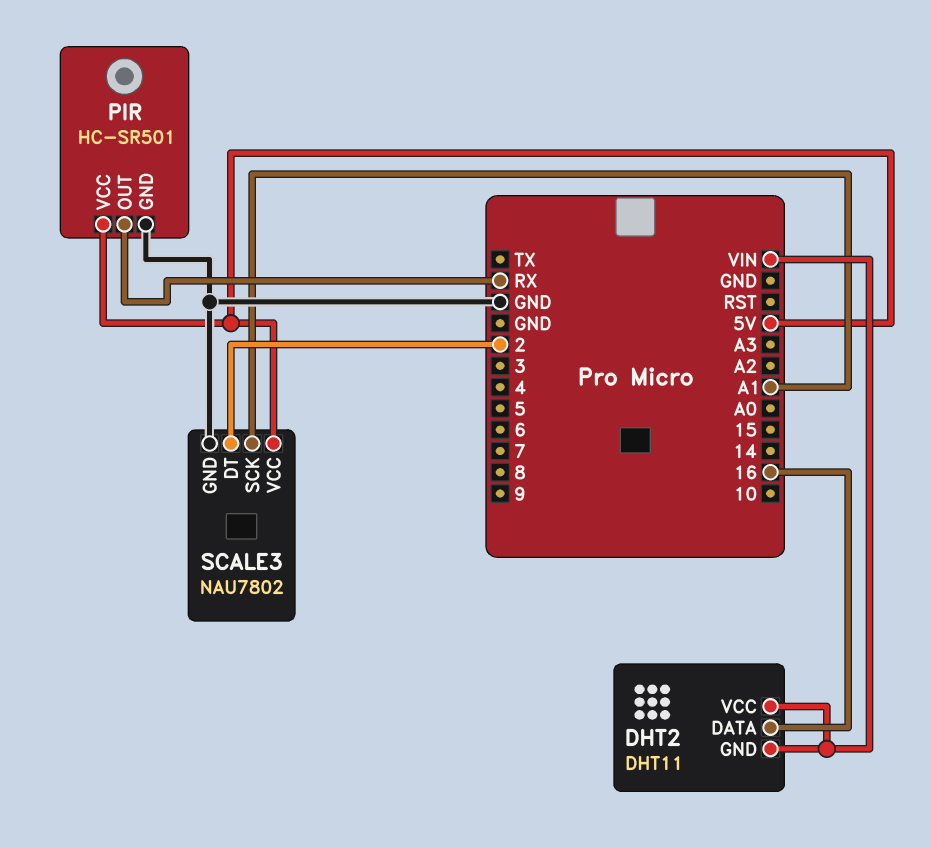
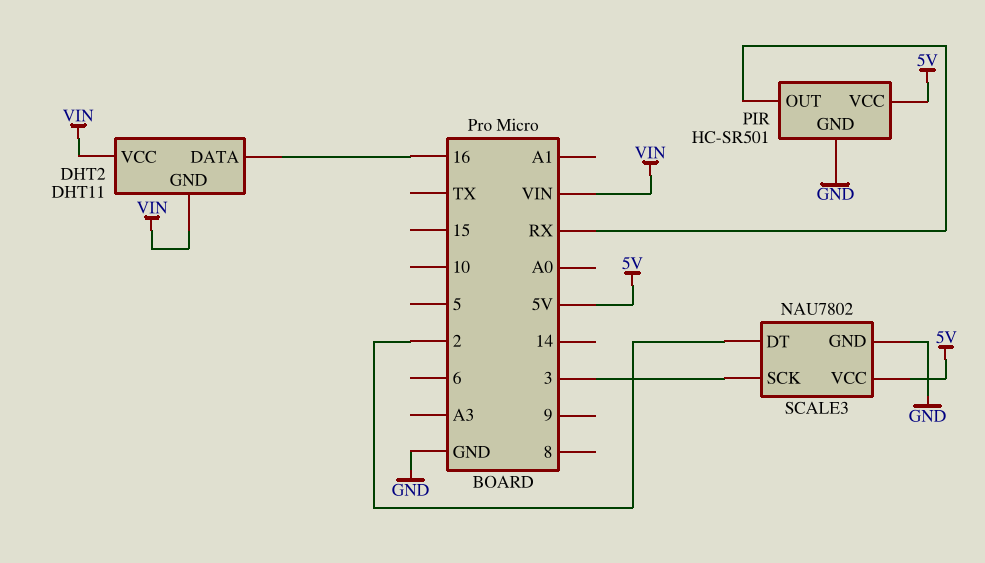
SCALE3 pin SCK: A1 -> 3

